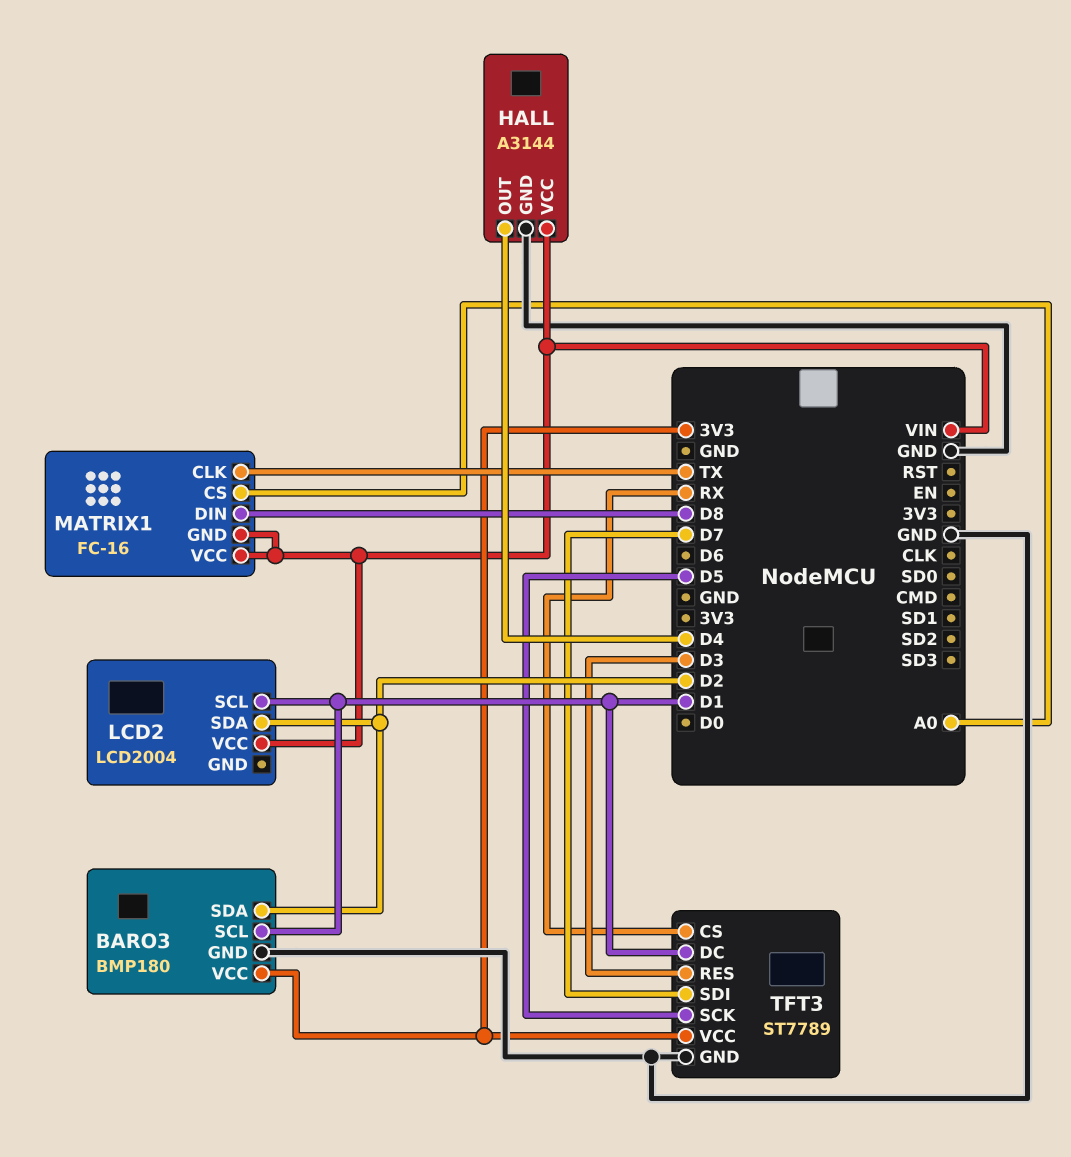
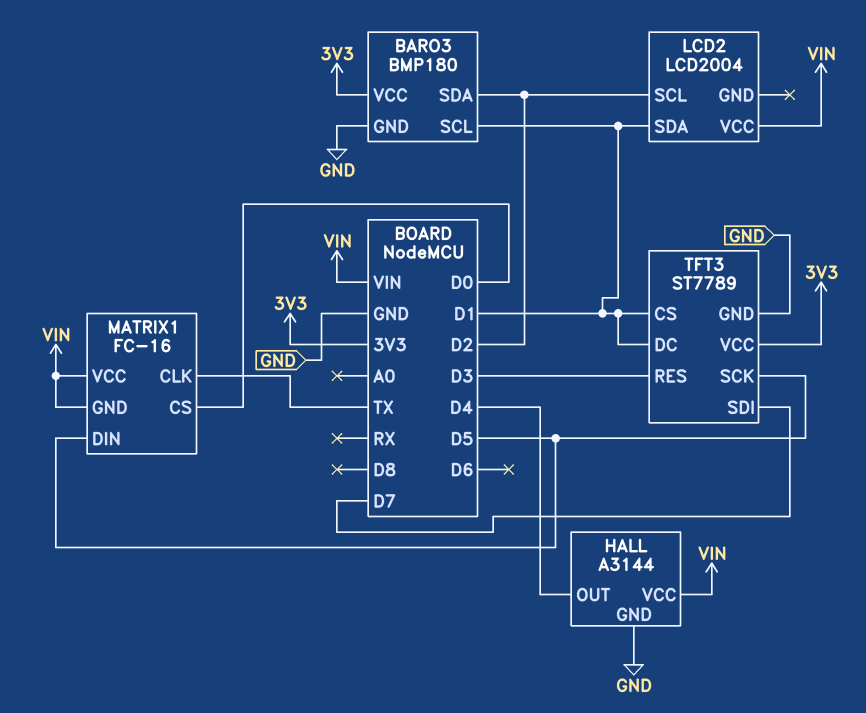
LCD2 pin SCL: D1 -> D2
LCD2 pin SDA: D2 -> D1
MATRIX1 pin CS: A0 -> D0
MATRIX1 pin DIN: D8 -> D5
TFT3 pin CS: RX -> D1

